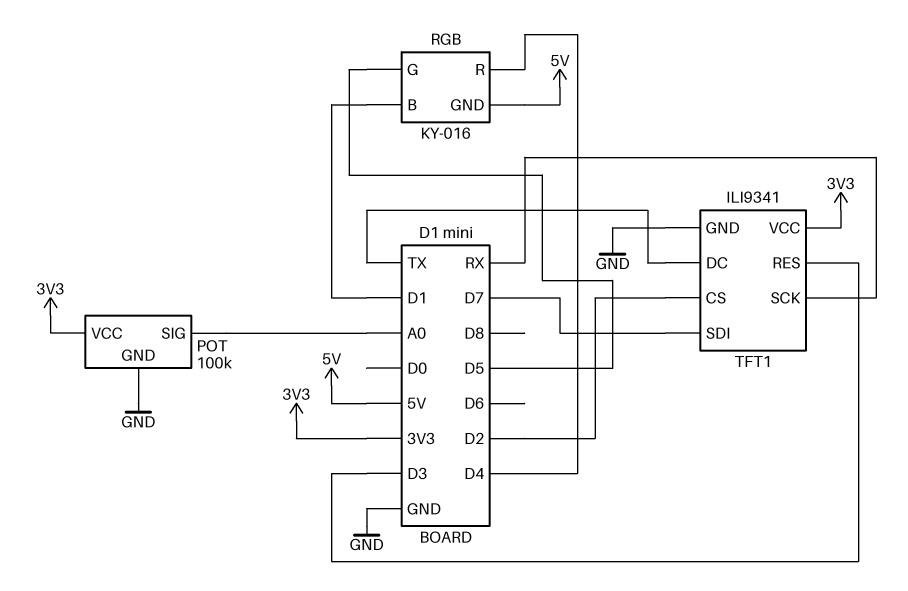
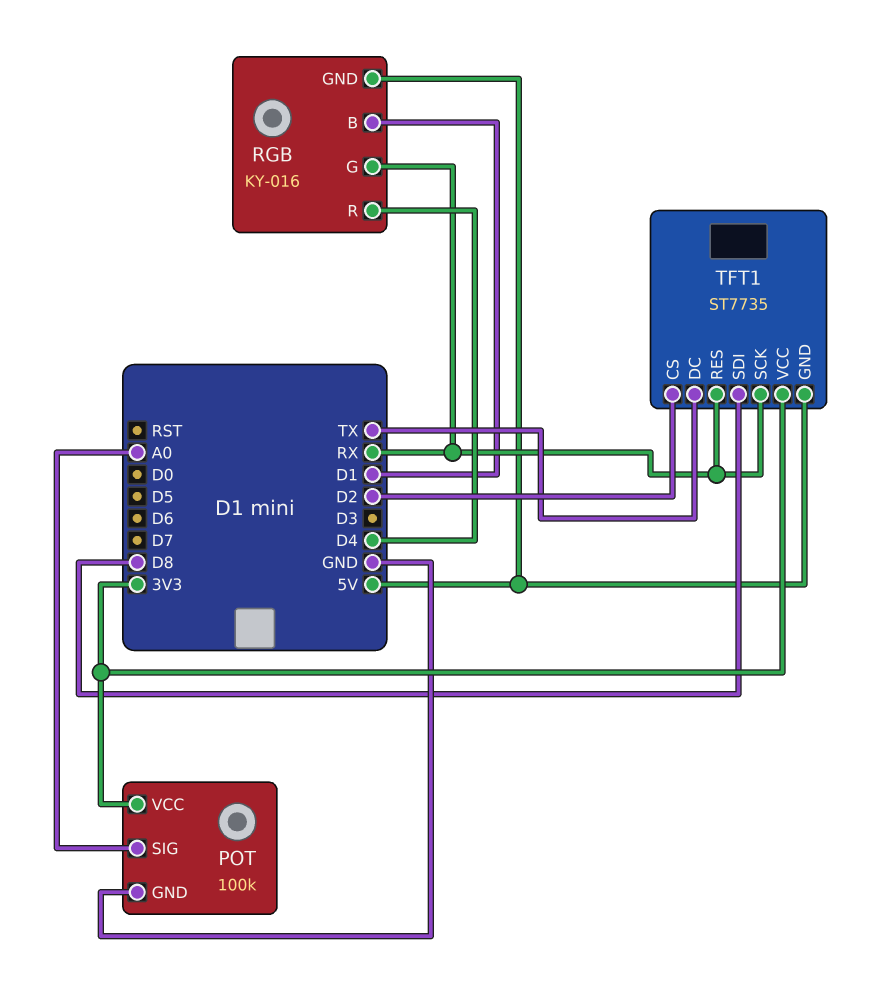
RGB pin G: D5 -> RX
TFT1: ILI9341 -> ST7735
TFT1 pin GND: GND -> 5V
TFT1 pin RES: D3 -> RX
TFT1 pin SDI: D7 -> D8

